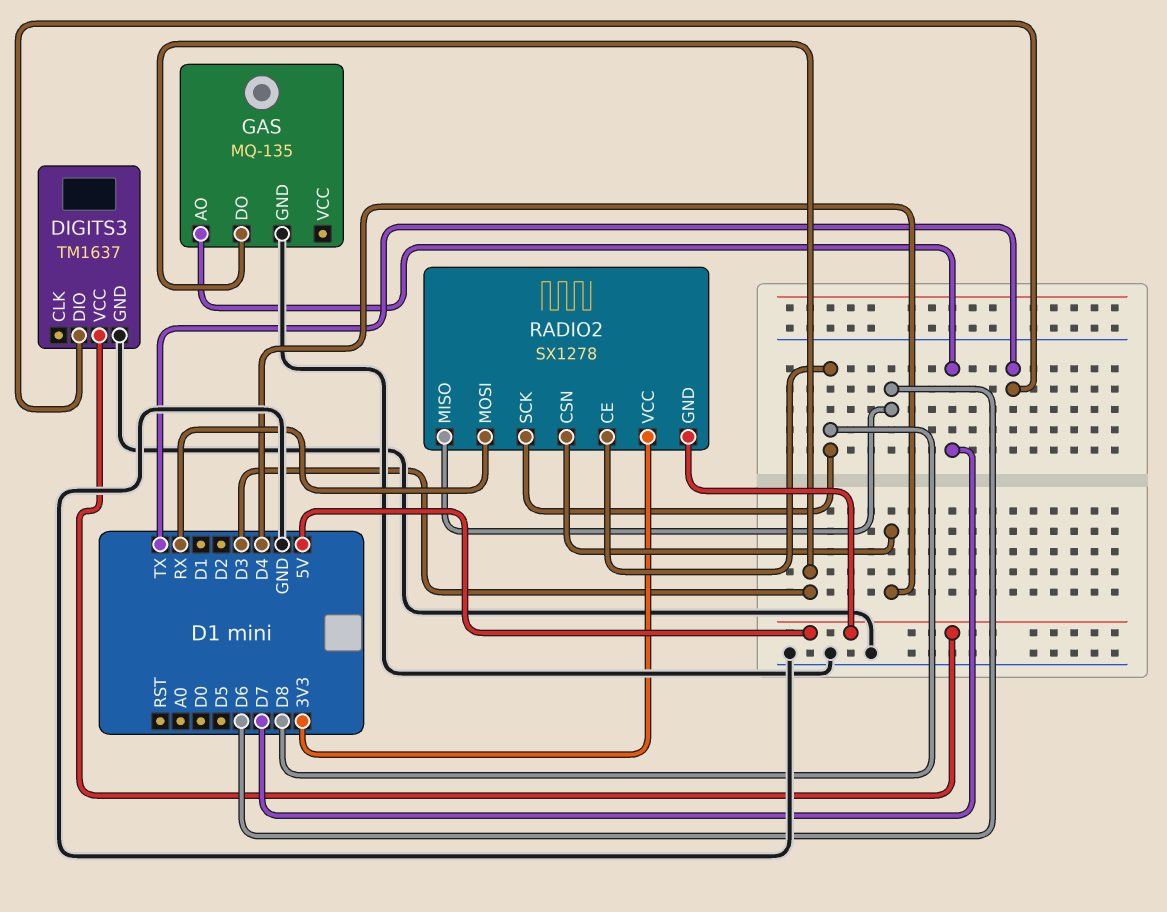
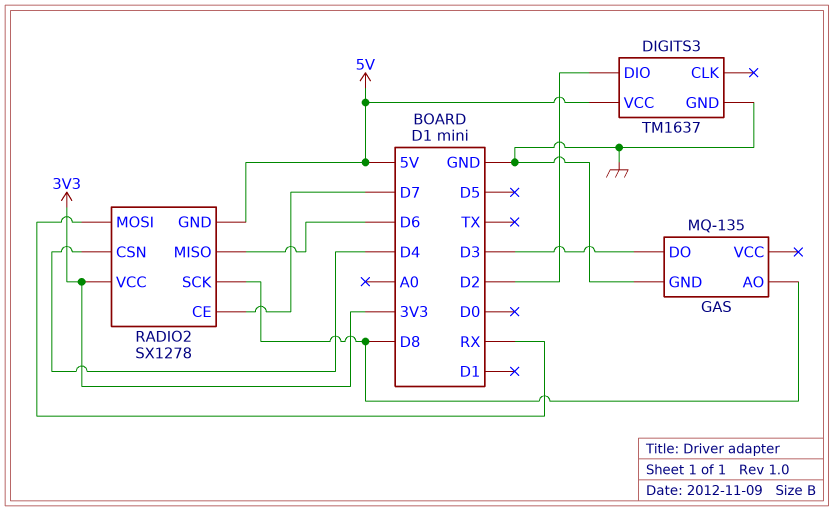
DIGITS3 pin DIO: TX -> D2
GAS pin AO: D7 -> D8
RADIO2 pin CE: D8 -> D7

